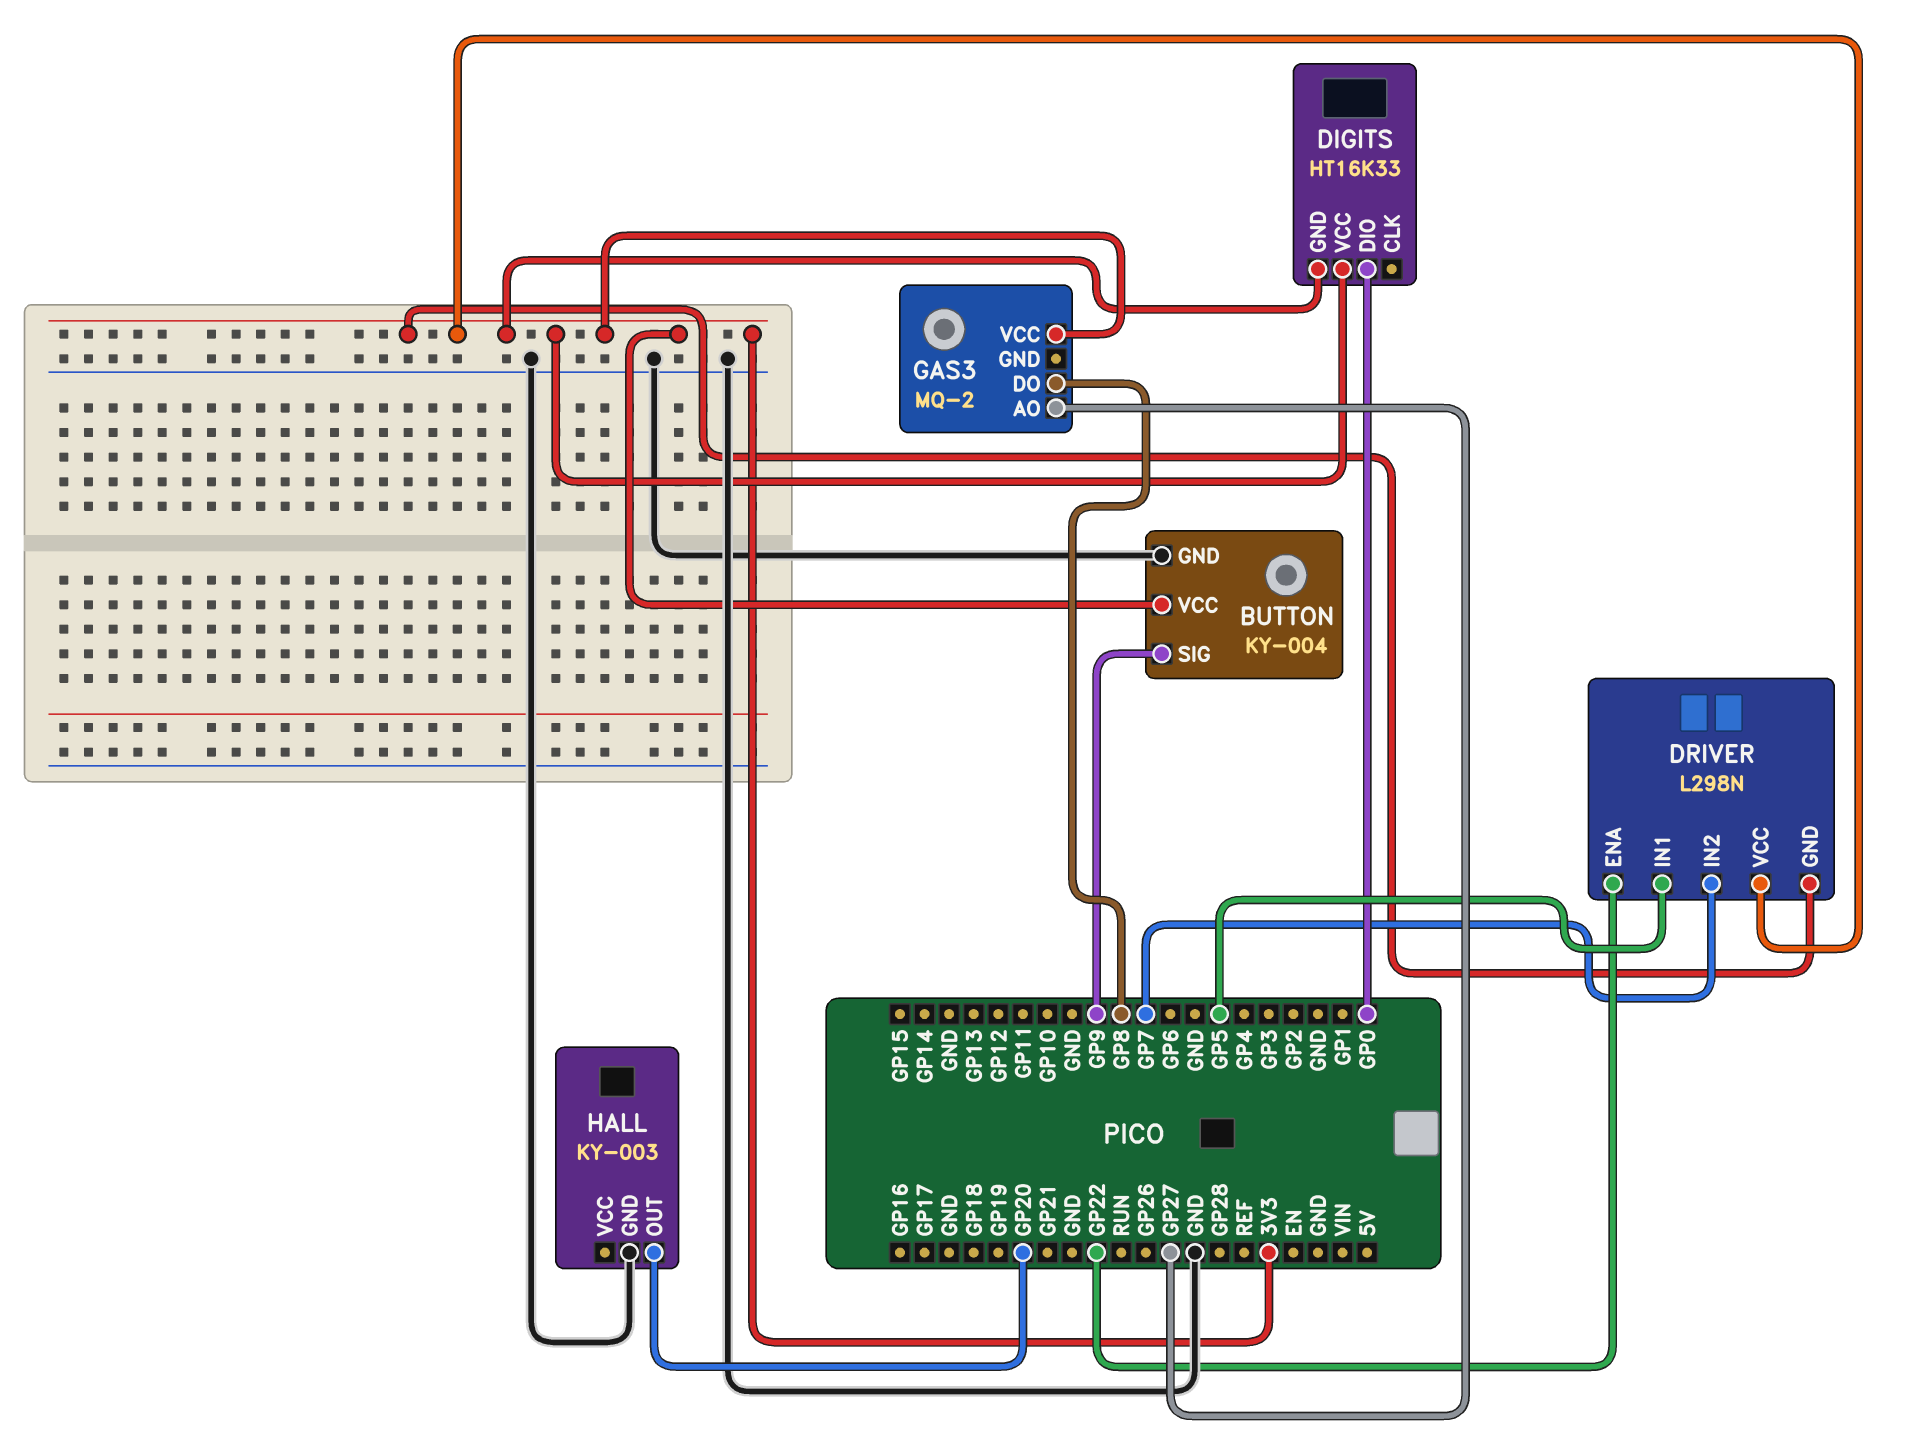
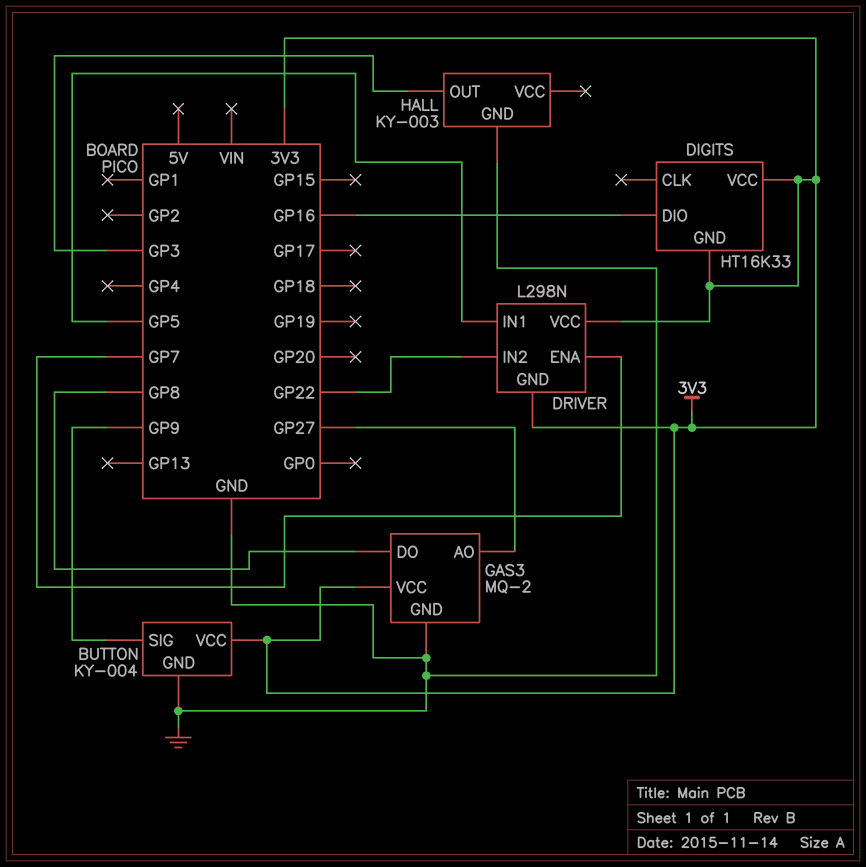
DIGITS pin DIO: GP0 -> GP16
DRIVER pin ENA: GP22 -> GP7
DRIVER pin IN2: GP7 -> GP22
GAS3 pin GND: none -> GND
HALL pin OUT: GP20 -> GP3

